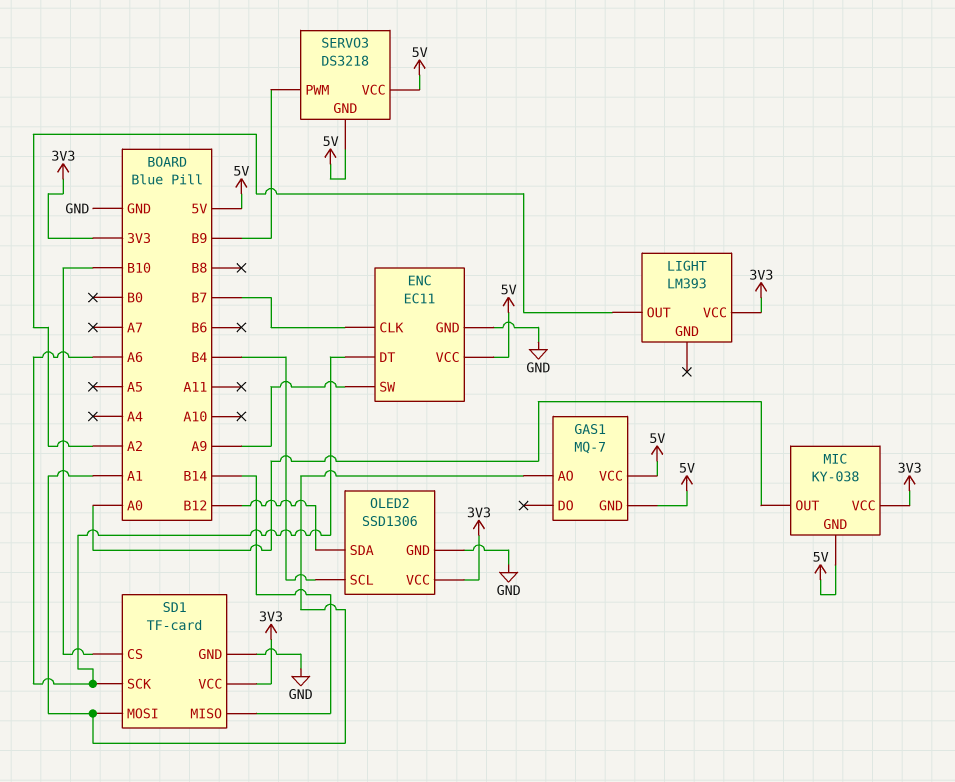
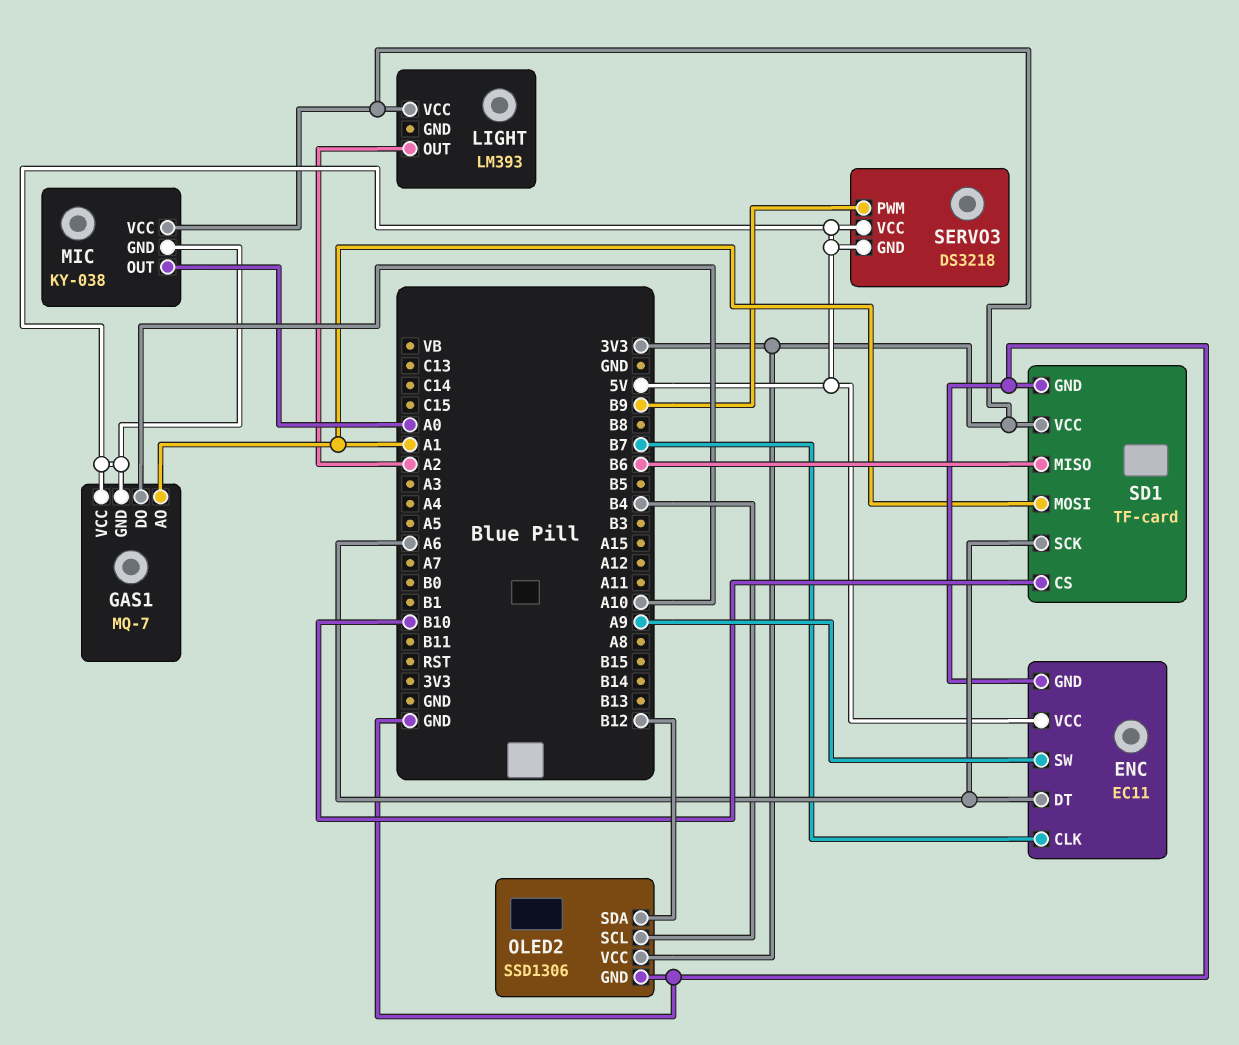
GAS1 pin DO: none -> A10
SD1 pin MISO: B14 -> B6

